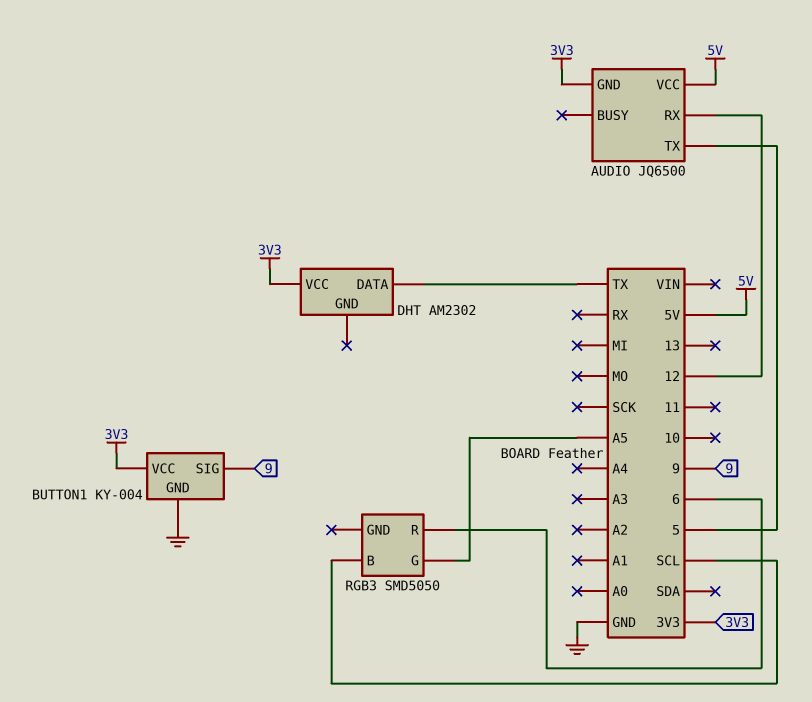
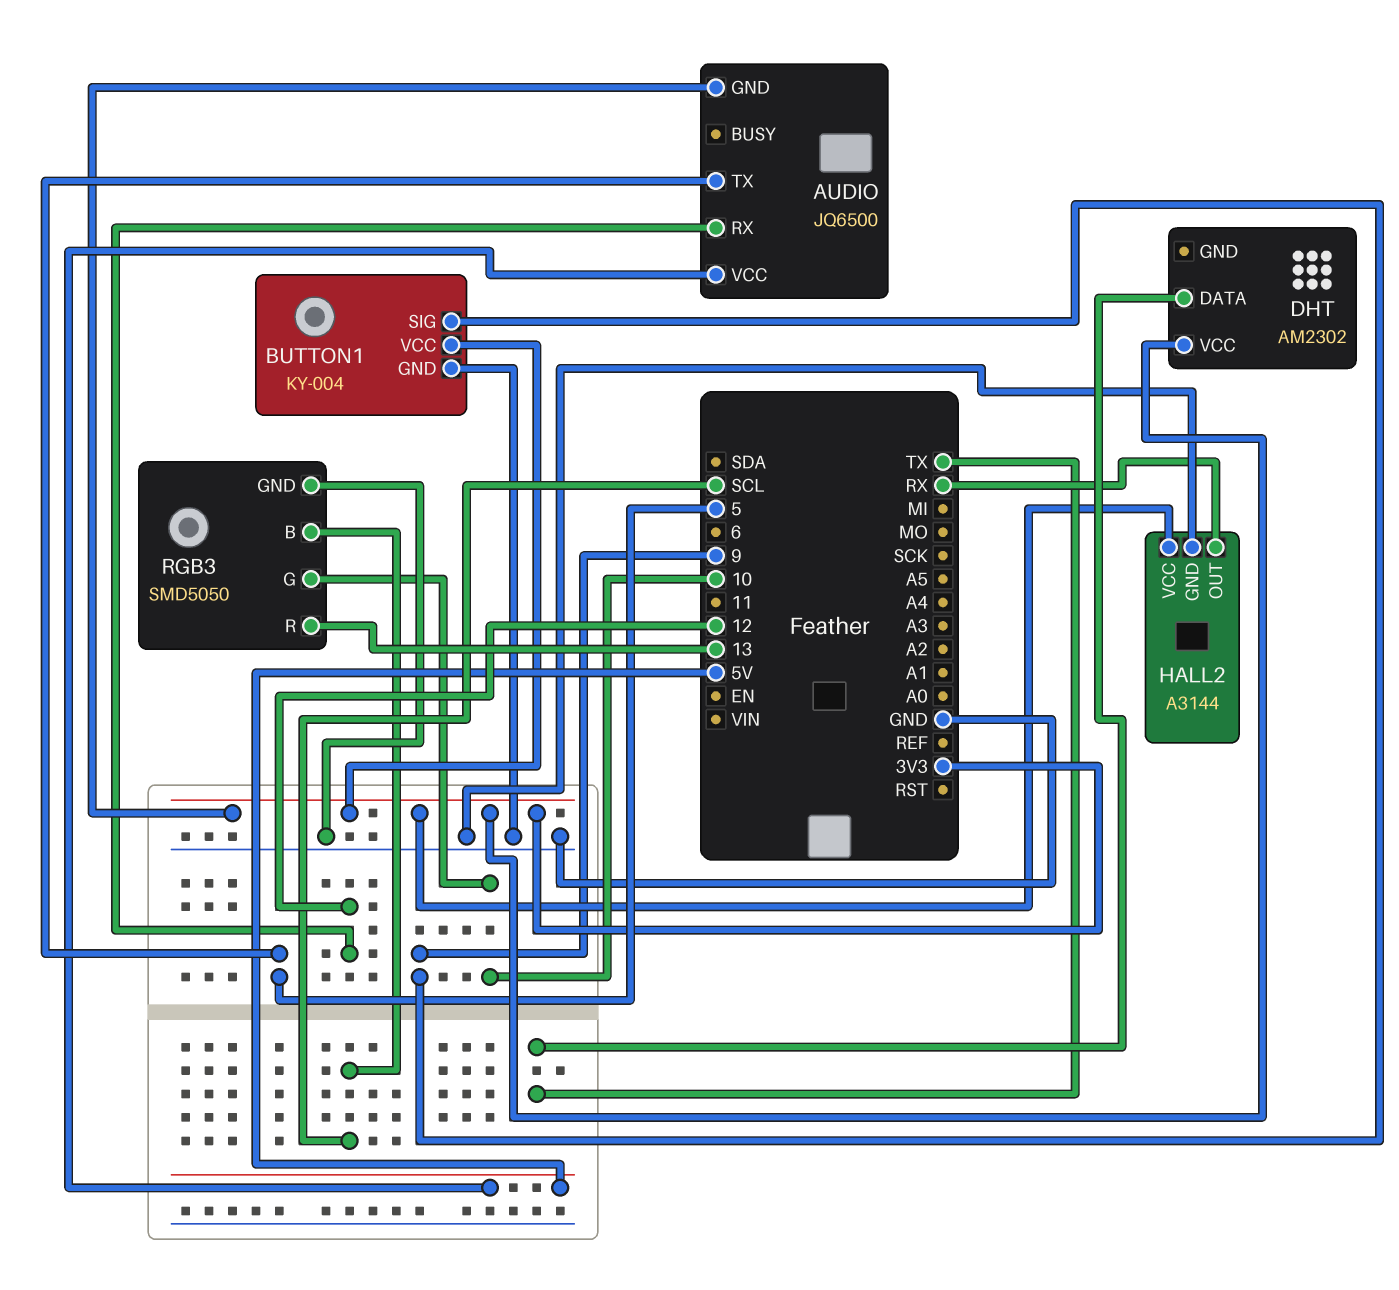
HALL2: none -> A3144
HALL2 pin GND: none -> GND
HALL2 pin OUT: none -> RX
HALL2 pin VCC: none -> 3V3
RGB3 pin G: A5 -> 10
RGB3 pin GND: none -> GND
RGB3 pin R: 6 -> 13

